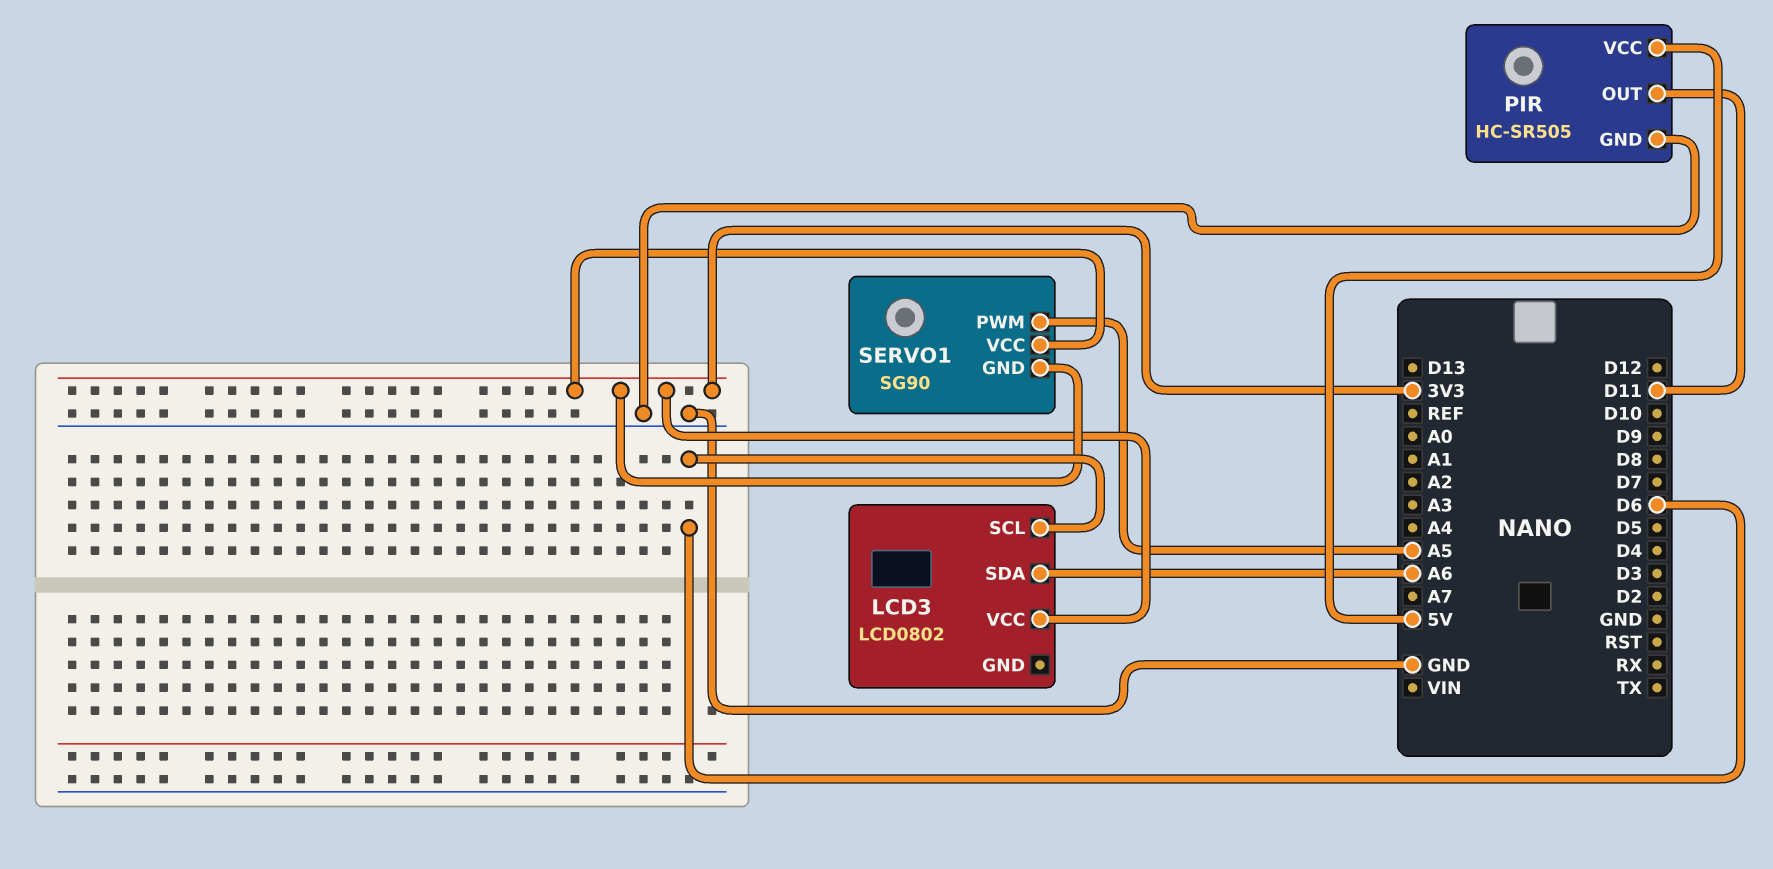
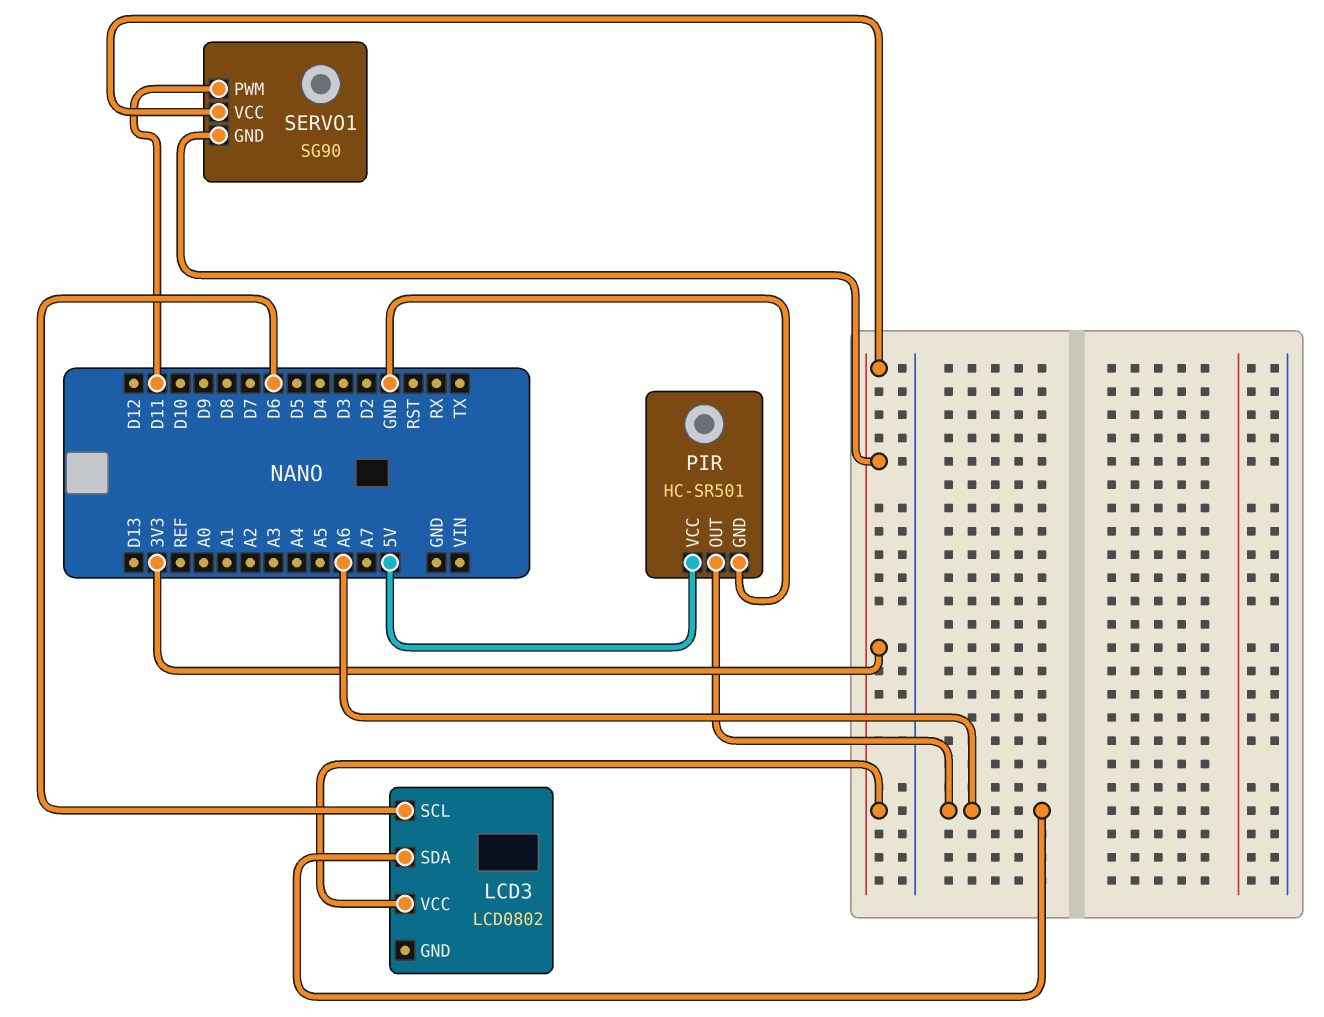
PIR: HC-SR505 -> HC-SR501
PIR pin OUT: D11 -> A6
SERVO1 pin PWM: A5 -> D11

